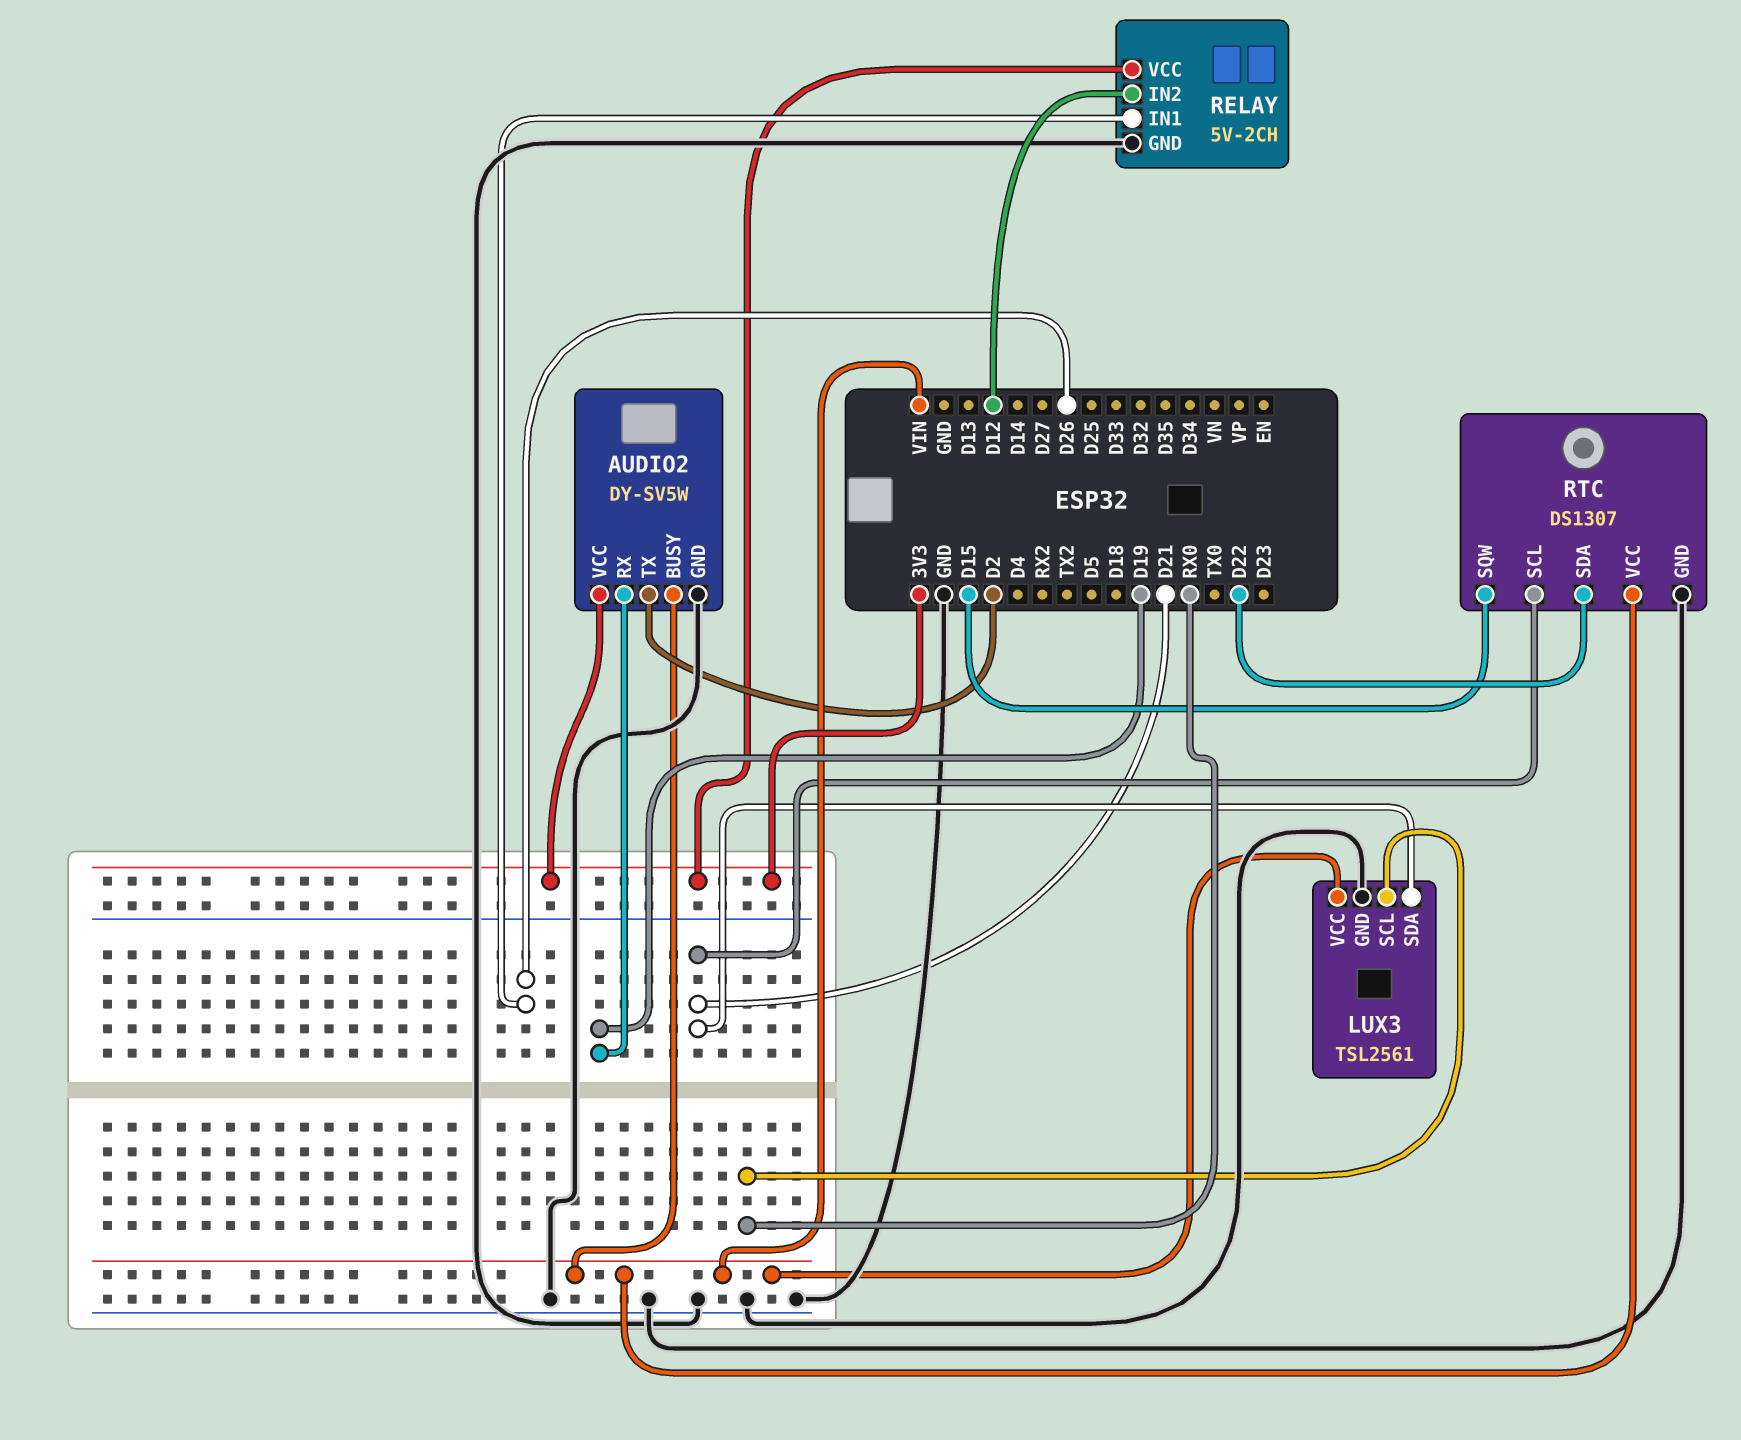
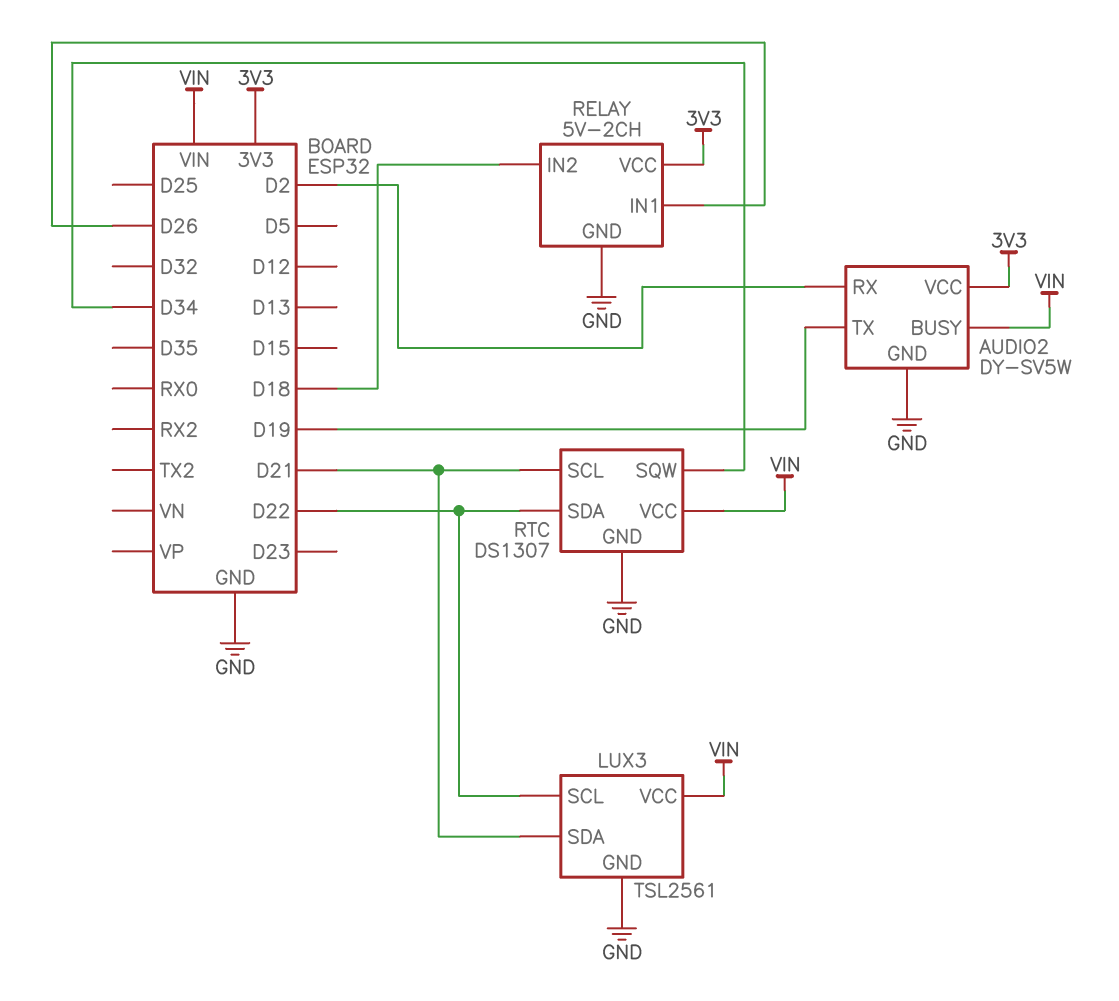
AUDIO2 pin RX: D19 -> D2
AUDIO2 pin TX: D2 -> D19
LUX3 pin SCL: RX0 -> D22
RELAY pin IN2: D12 -> D18
RTC pin SQW: D15 -> D34

